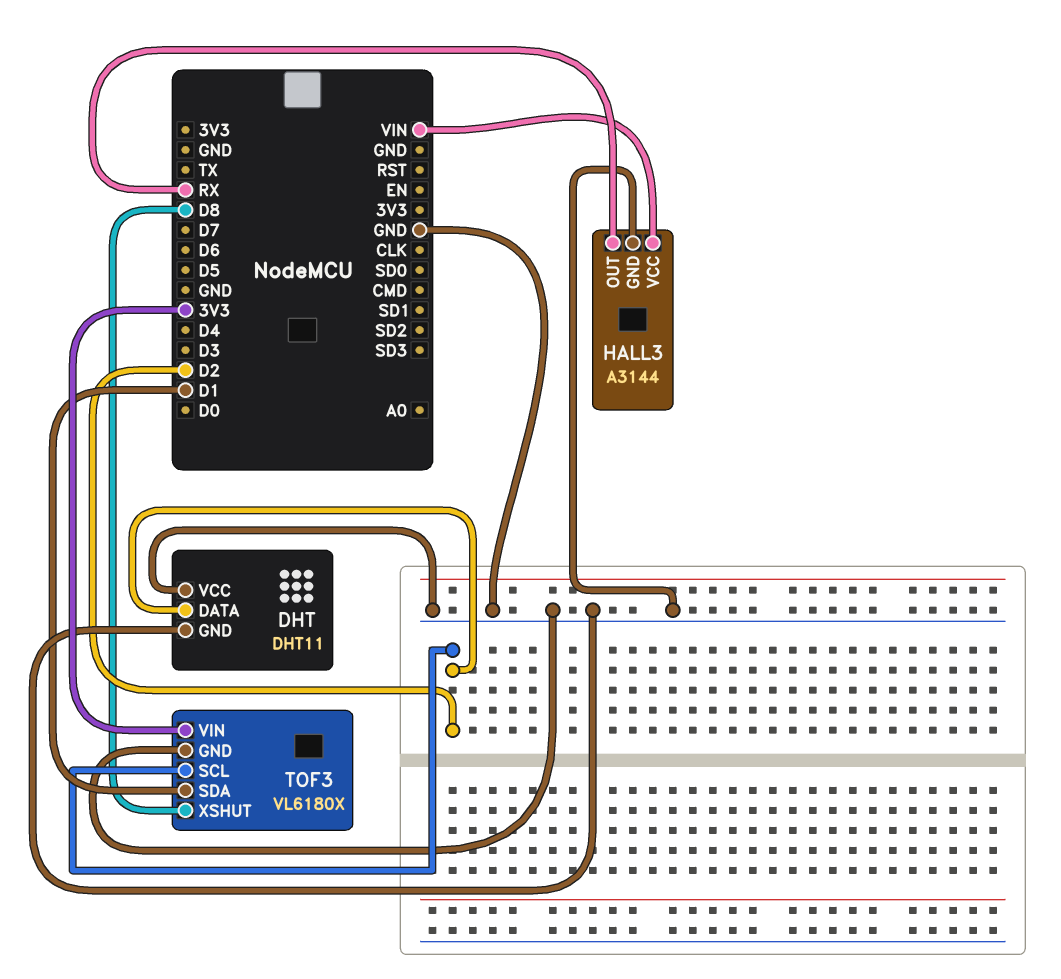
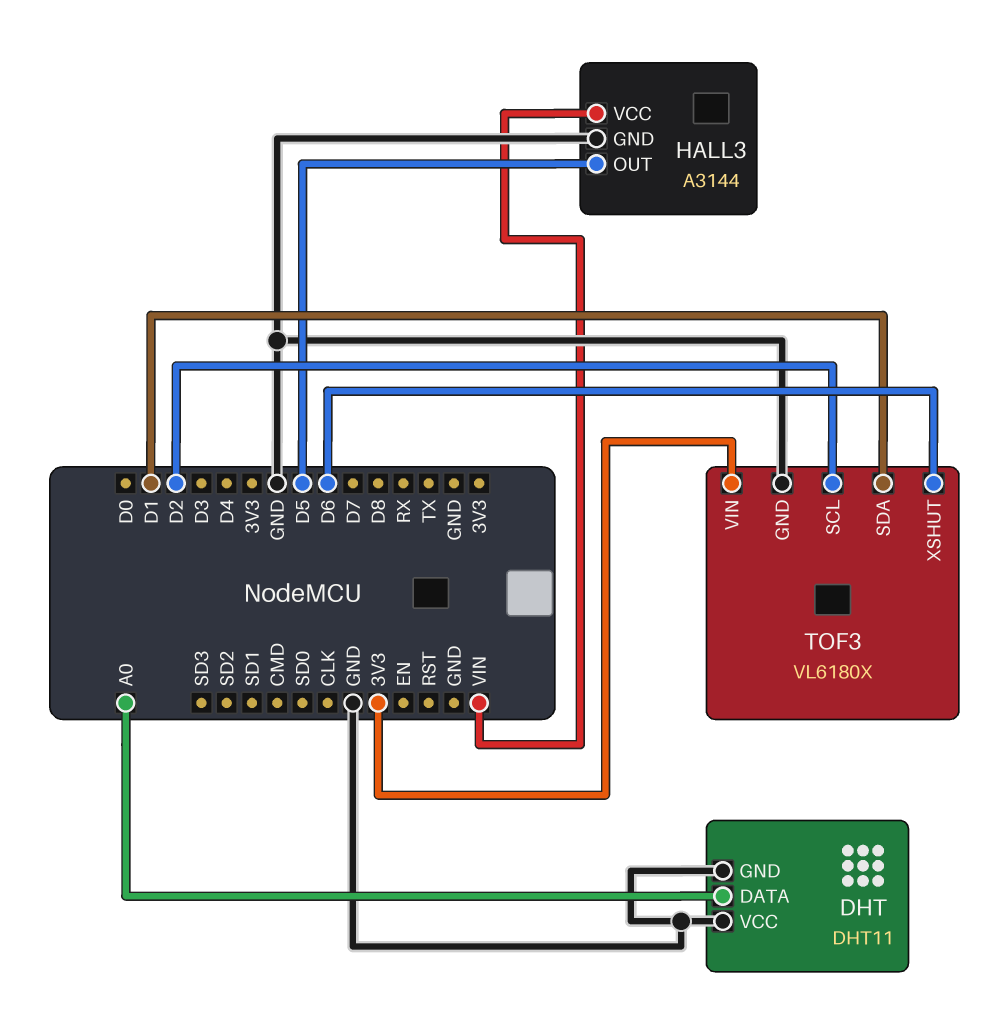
DHT pin DATA: D2 -> A0
HALL3 pin OUT: RX -> D5
TOF3 pin XSHUT: D8 -> D6

